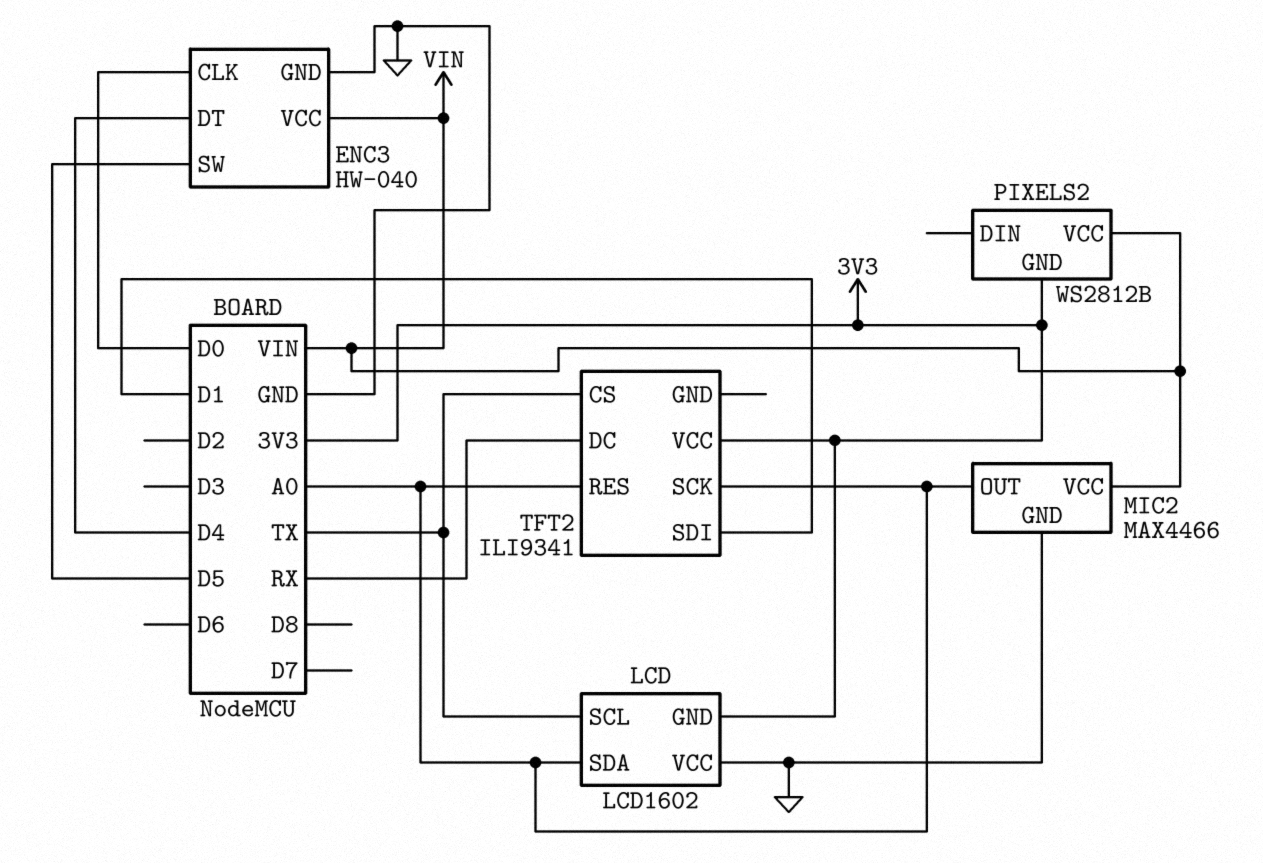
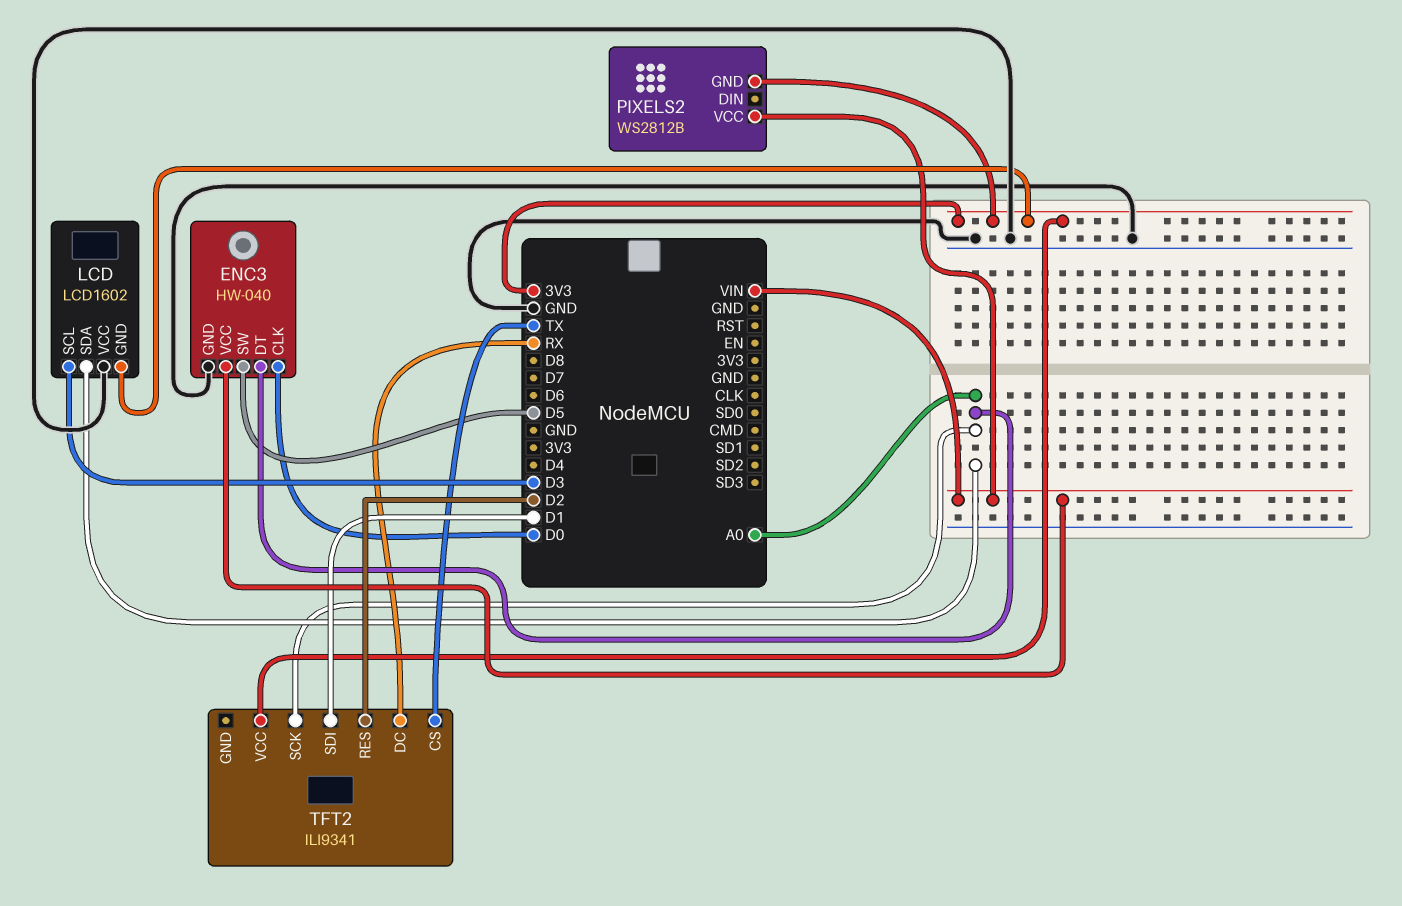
ENC3 pin DT: D4 -> A0
LCD pin SCL: TX -> D3
MIC2: MAX4466 -> none
MIC2 pin GND: GND -> none
MIC2 pin OUT: A0 -> none
MIC2 pin VCC: VIN -> none
TFT2 pin RES: A0 -> D2

